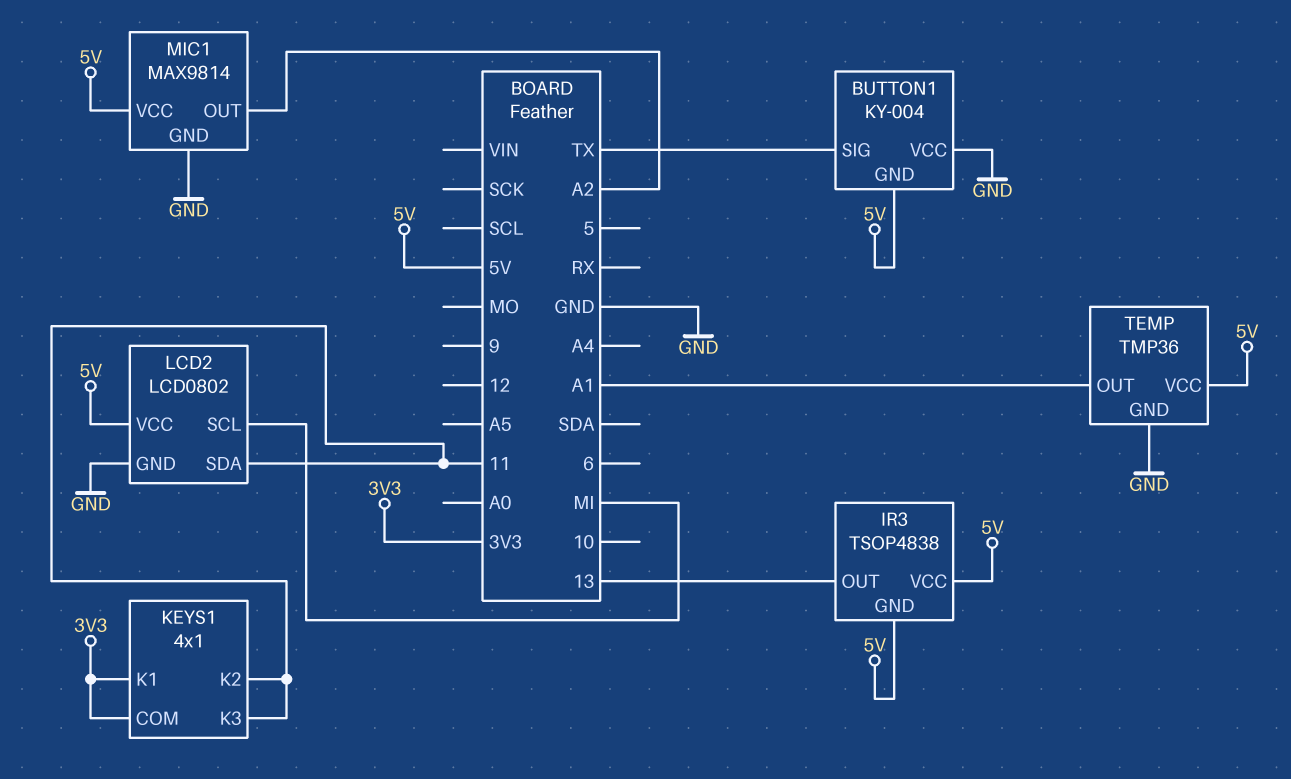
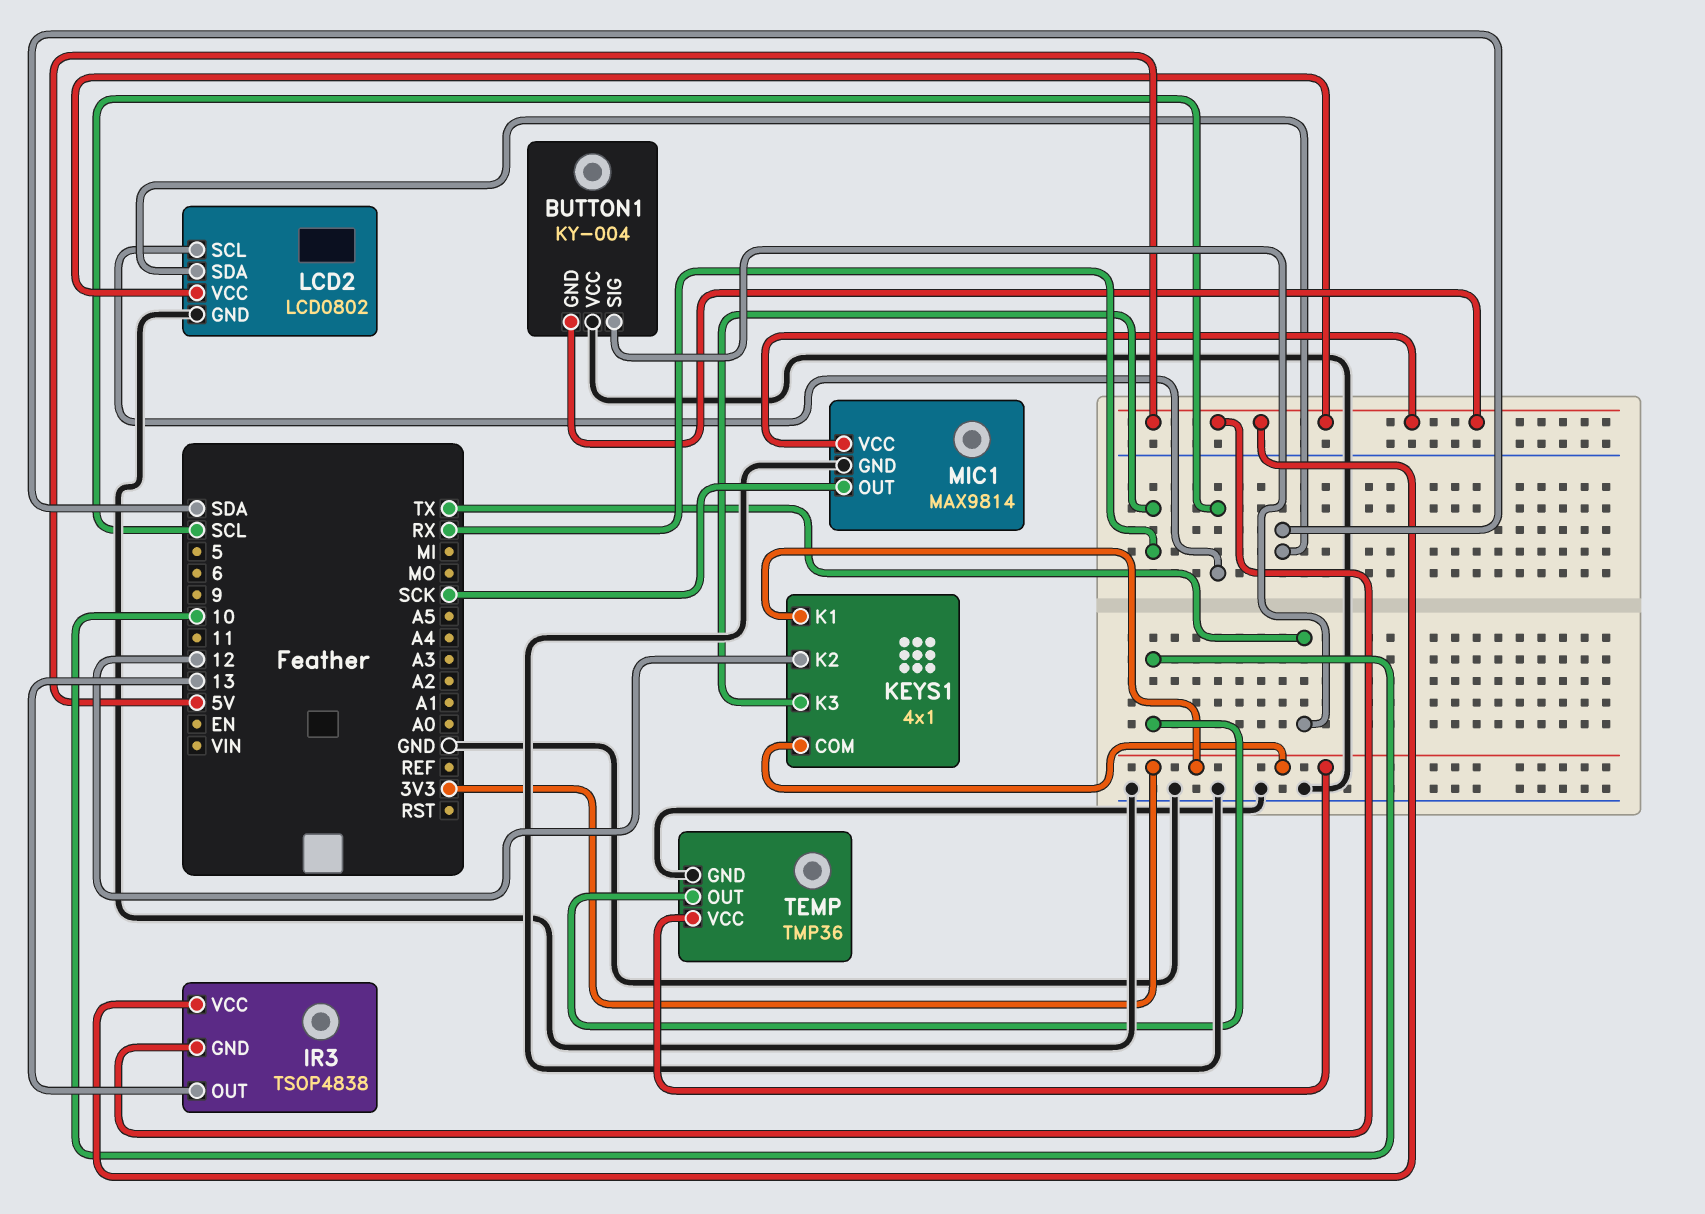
KEYS1 pin K2: 11 -> 12
KEYS1 pin K3: 11 -> RX
LCD2 pin SCL: MI -> SCL
LCD2 pin SDA: 11 -> SDA
MIC1 pin OUT: A2 -> SCK
TEMP pin OUT: A1 -> 10
TEMP pin VCC: 5V -> 3V3

